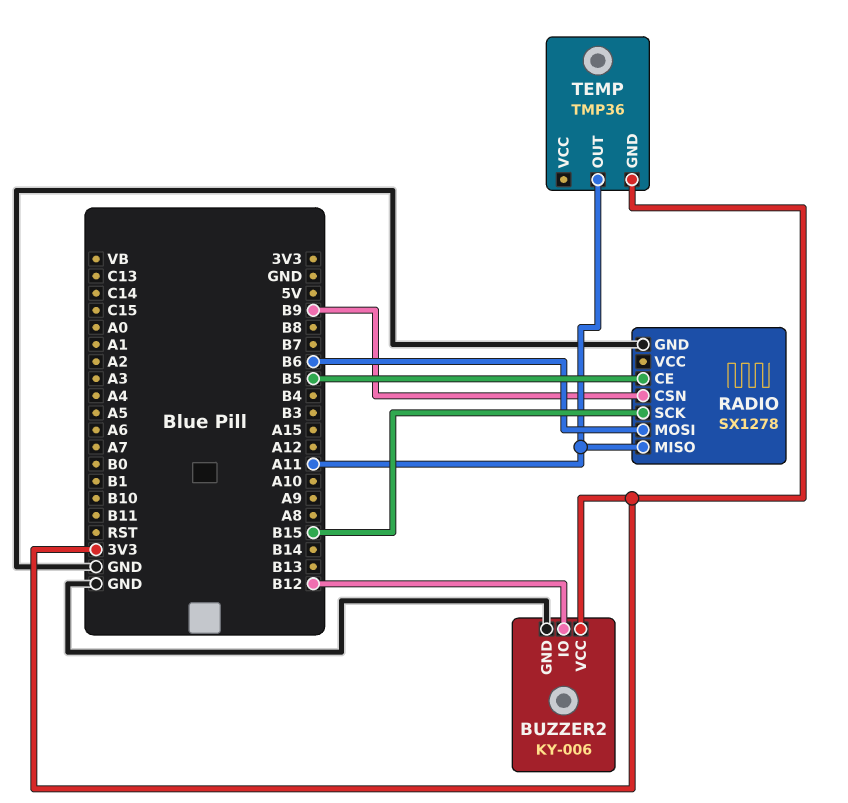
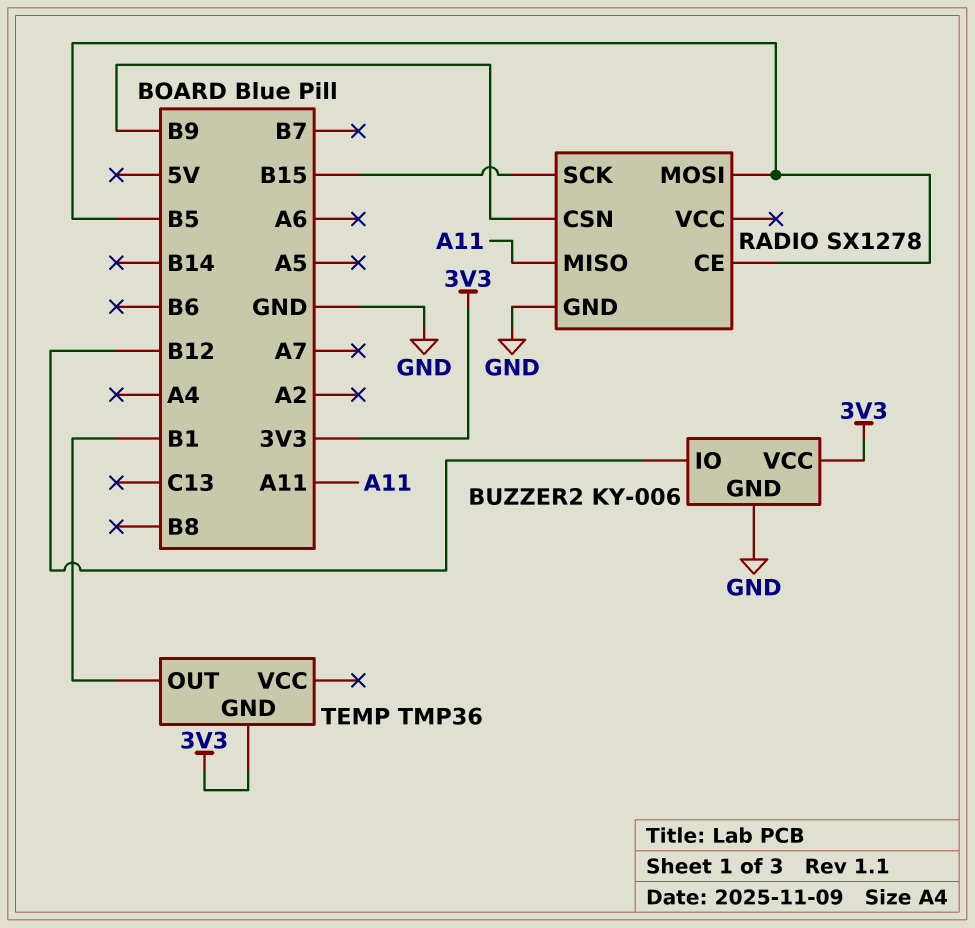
RADIO pin MOSI: B6 -> B5
TEMP pin OUT: A11 -> B1

